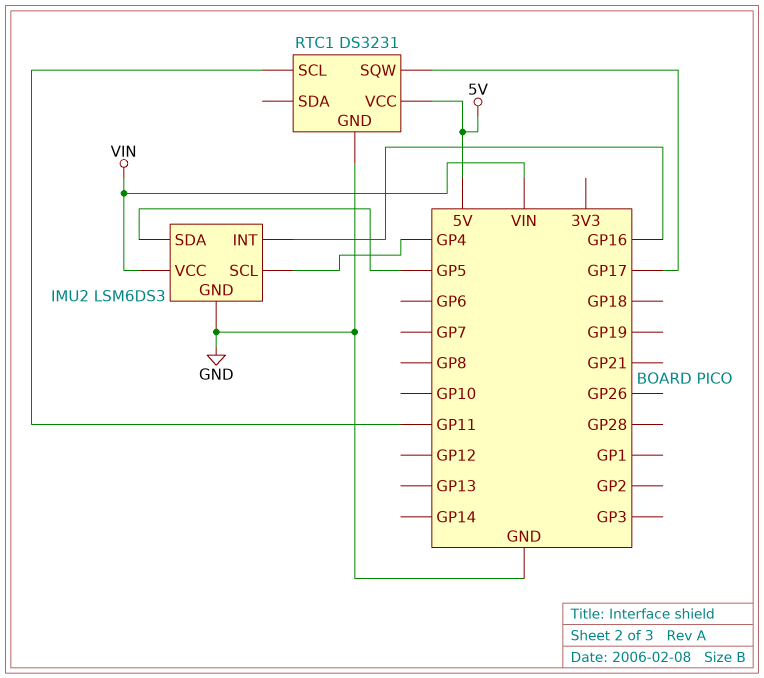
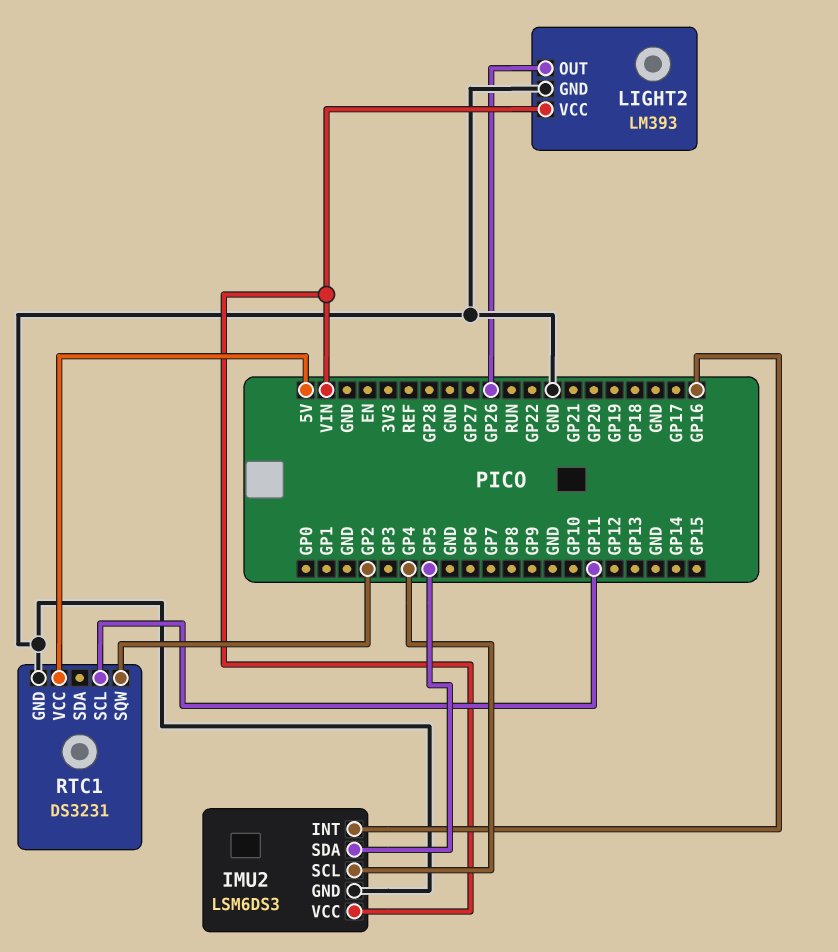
LIGHT2: none -> LM393
LIGHT2 pin GND: none -> GND
LIGHT2 pin OUT: none -> GP26
LIGHT2 pin VCC: none -> VIN
RTC1 pin SQW: GP17 -> GP2

